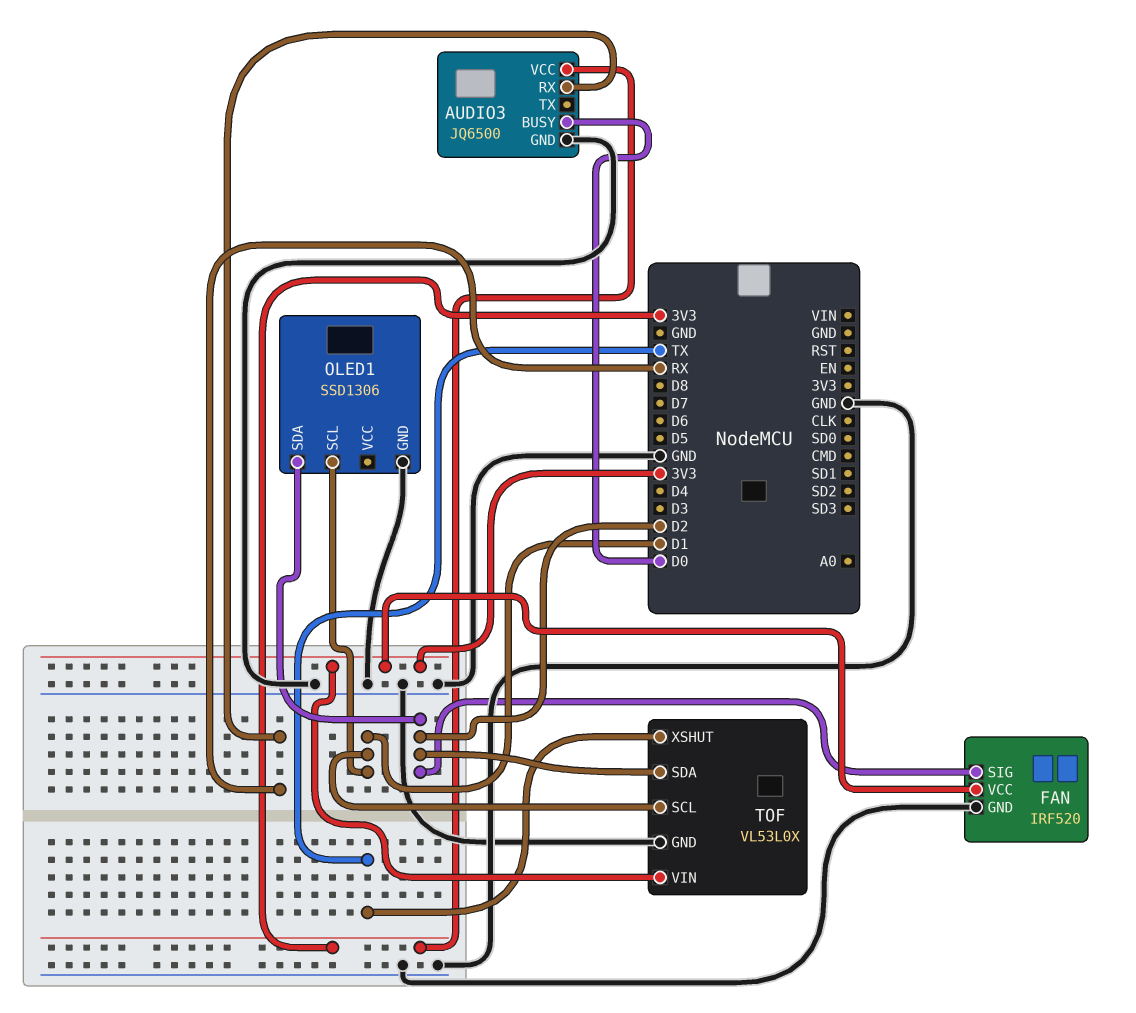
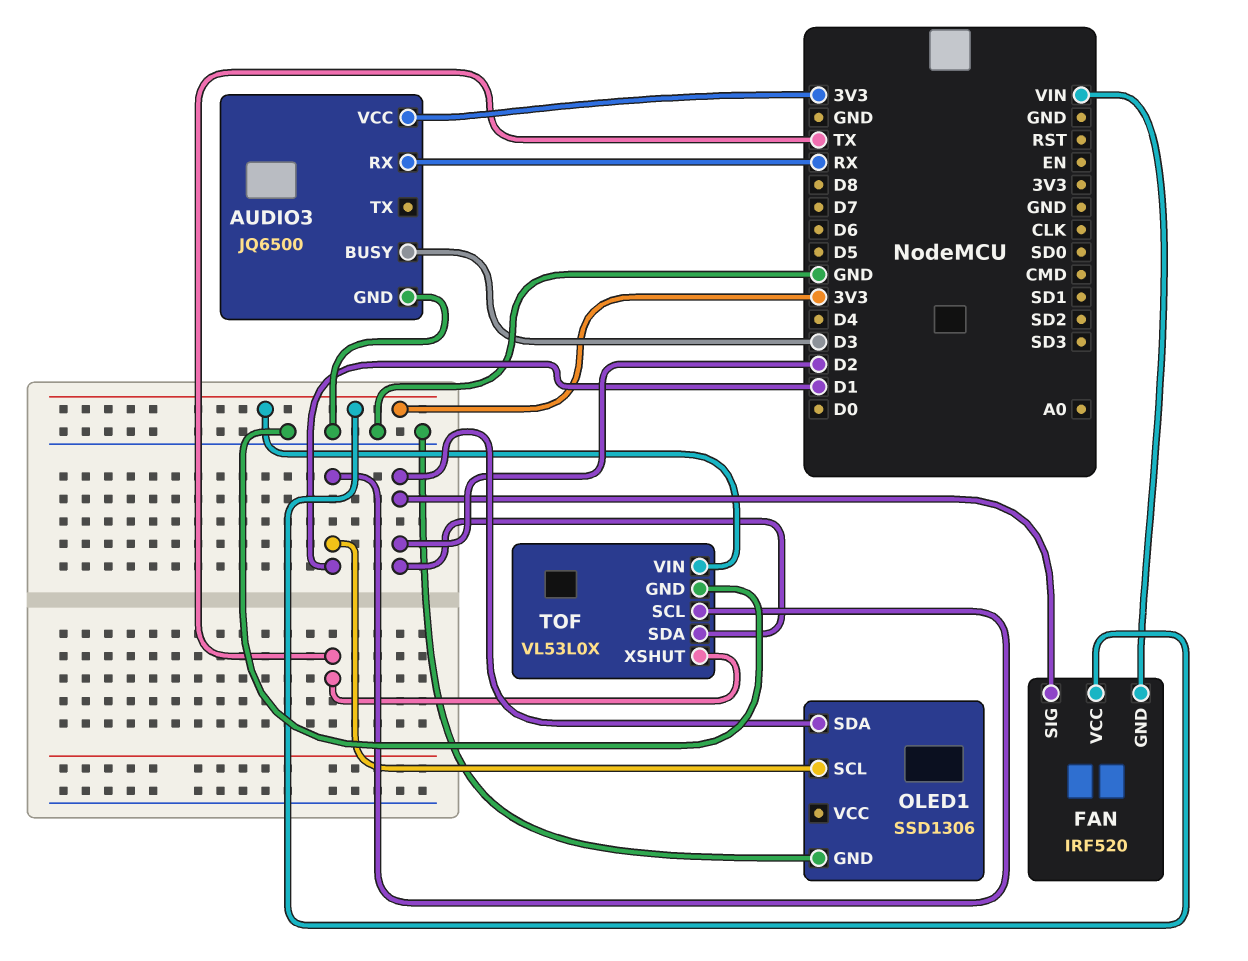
AUDIO3 pin BUSY: D0 -> D3
FAN pin GND: GND -> VIN

